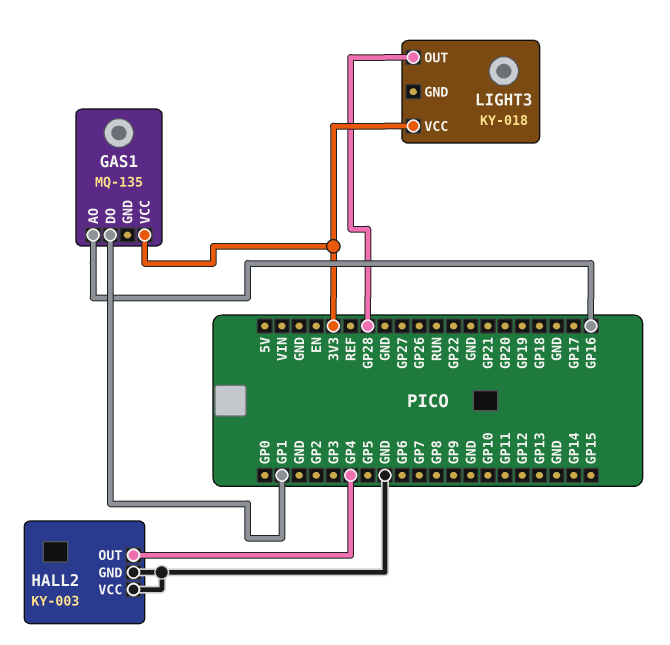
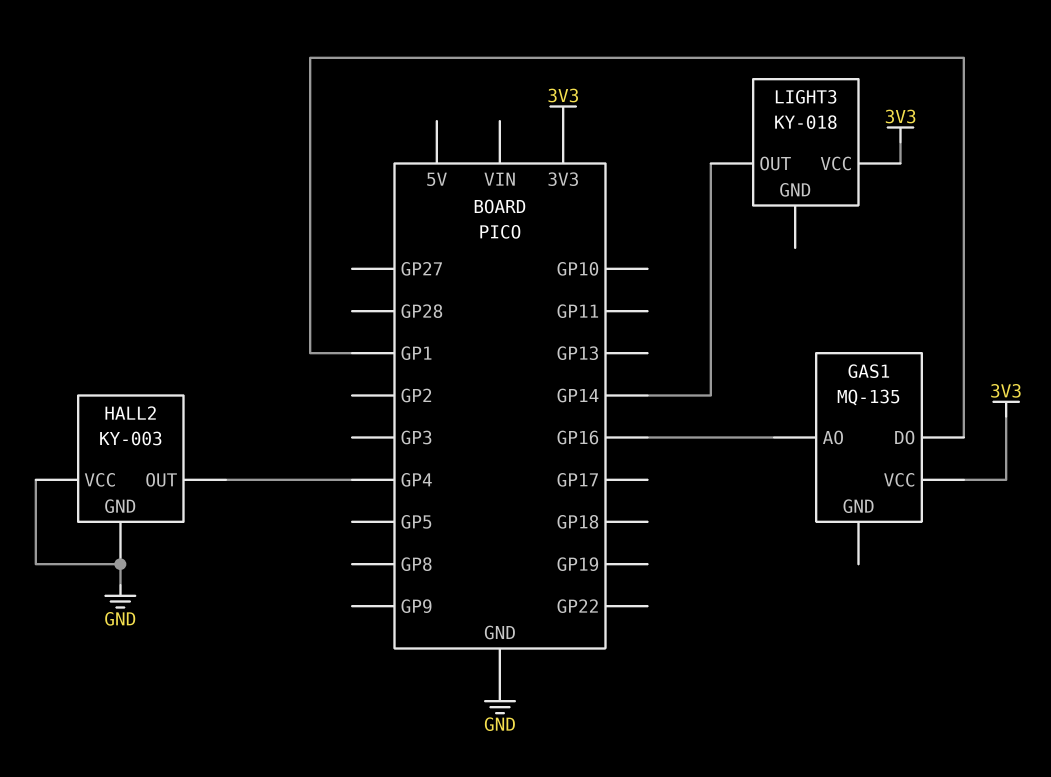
LIGHT3 pin OUT: GP28 -> GP14

